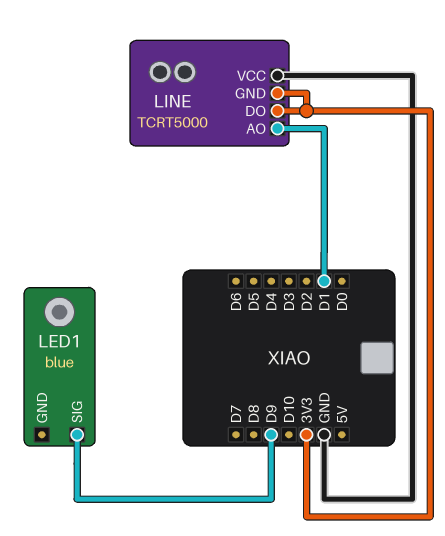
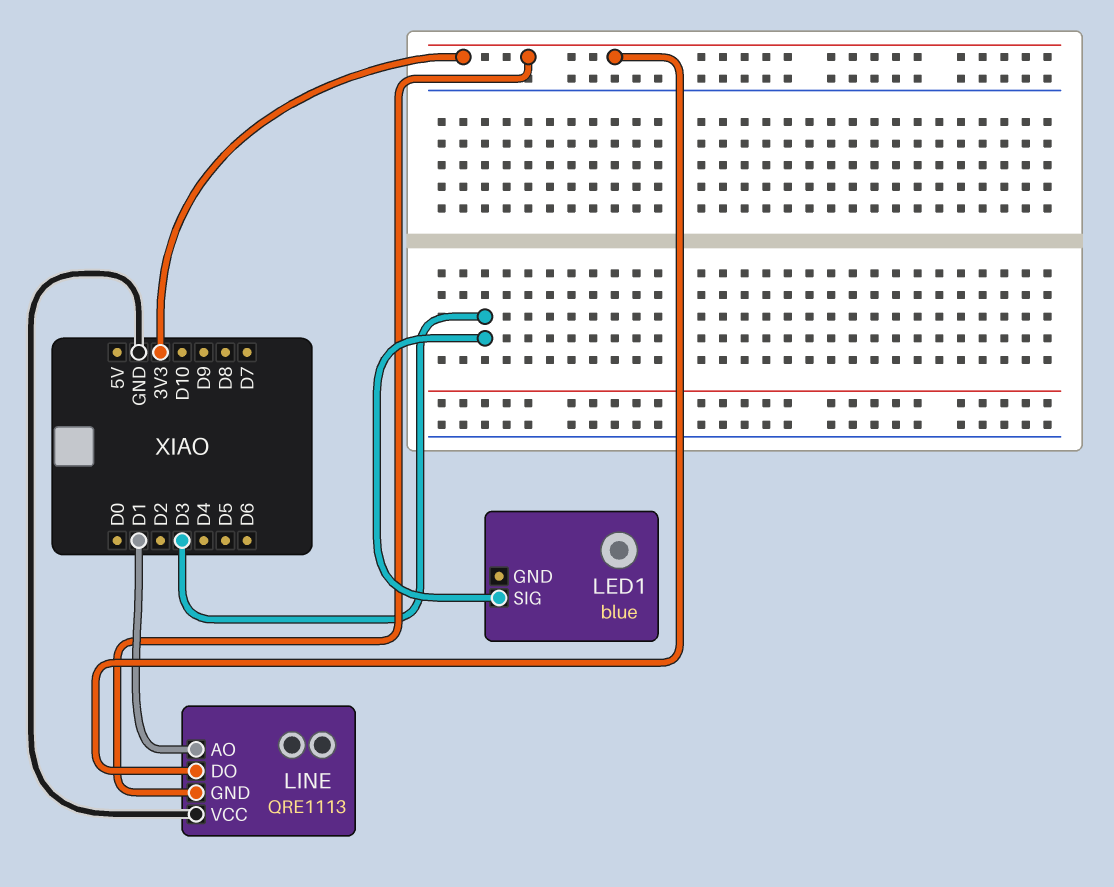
LED1 pin SIG: D9 -> D3
LINE: TCRT5000 -> QRE1113

